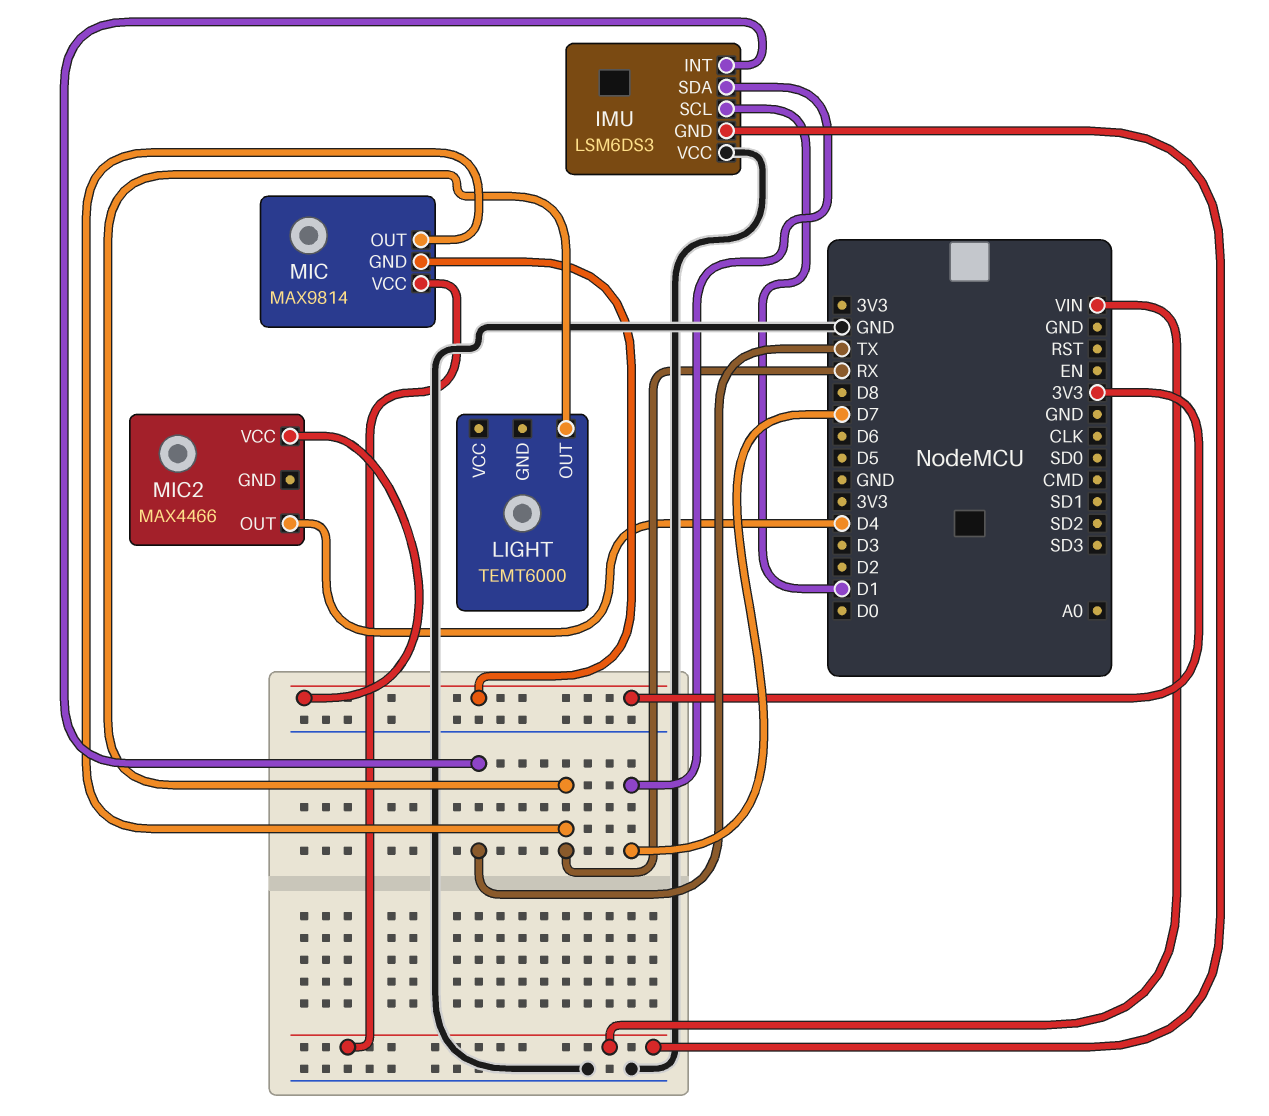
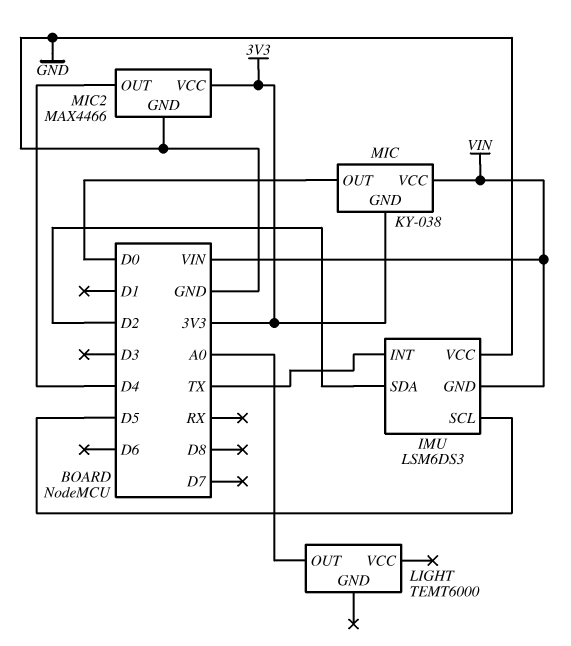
IMU pin SCL: D1 -> D5
IMU pin SDA: D7 -> D2
LIGHT pin OUT: RX -> A0
MIC: MAX9814 -> KY-038
MIC pin OUT: RX -> D0
MIC2 pin GND: none -> GND

